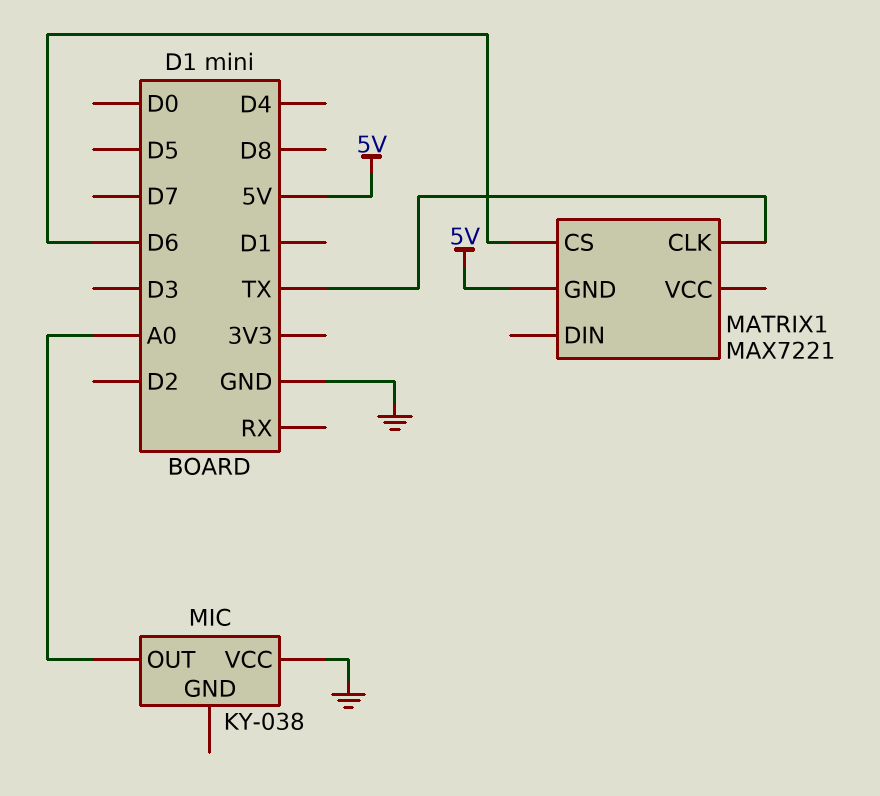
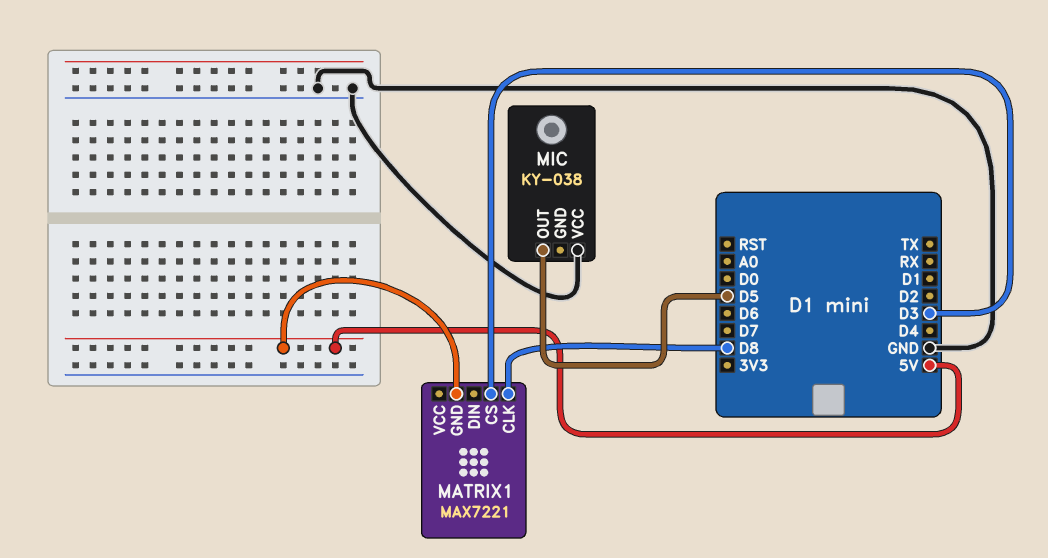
MATRIX1 pin CLK: TX -> D8
MATRIX1 pin CS: D6 -> D3
MIC pin OUT: A0 -> D5

